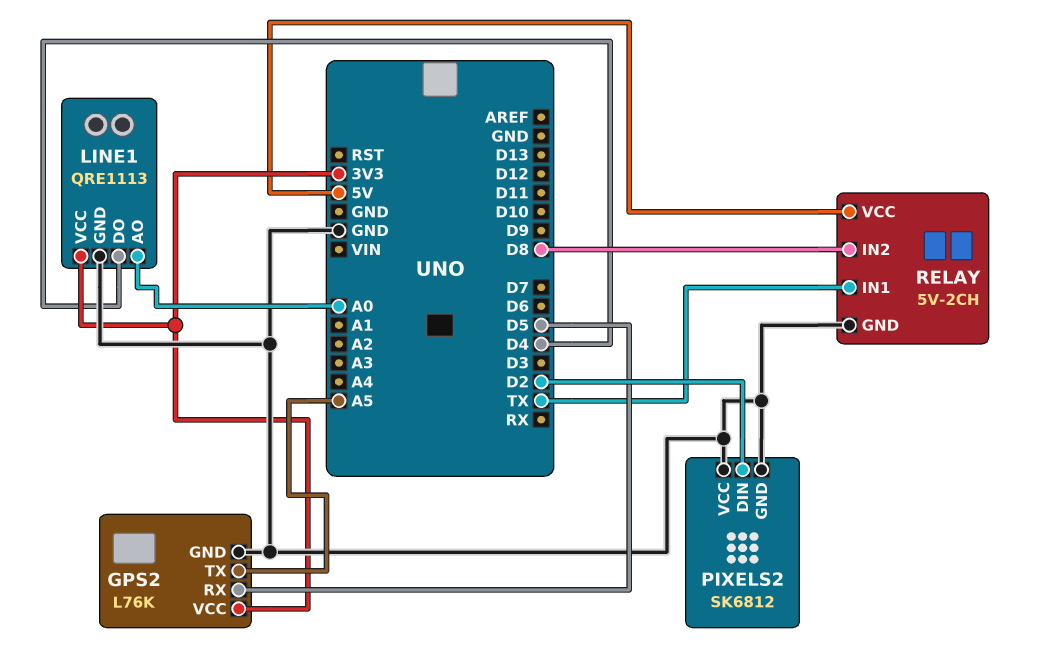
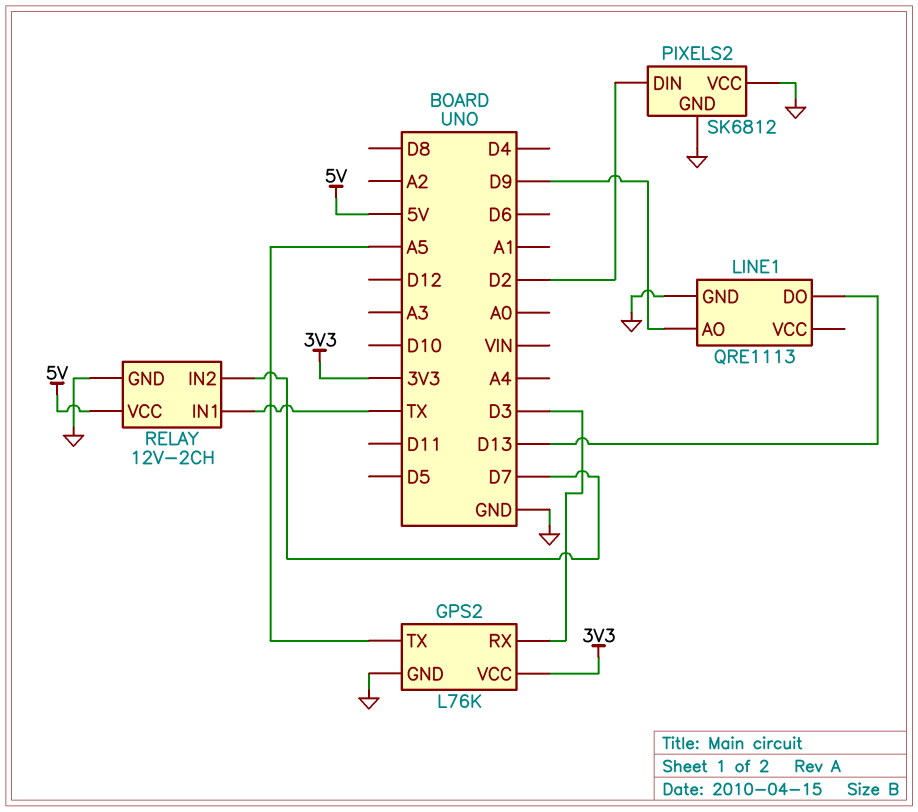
GPS2 pin RX: D5 -> D3
LINE1 pin AO: A0 -> D9
LINE1 pin DO: D4 -> D13
LINE1 pin VCC: 3V3 -> none
RELAY: 5V-2CH -> 12V-2CH
RELAY pin IN2: D8 -> D7

